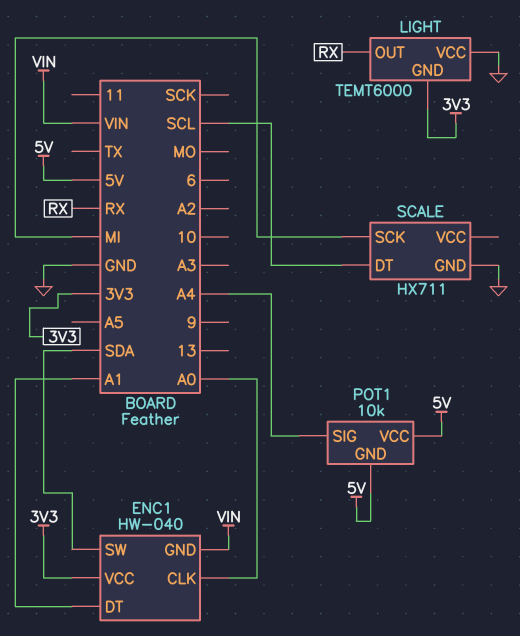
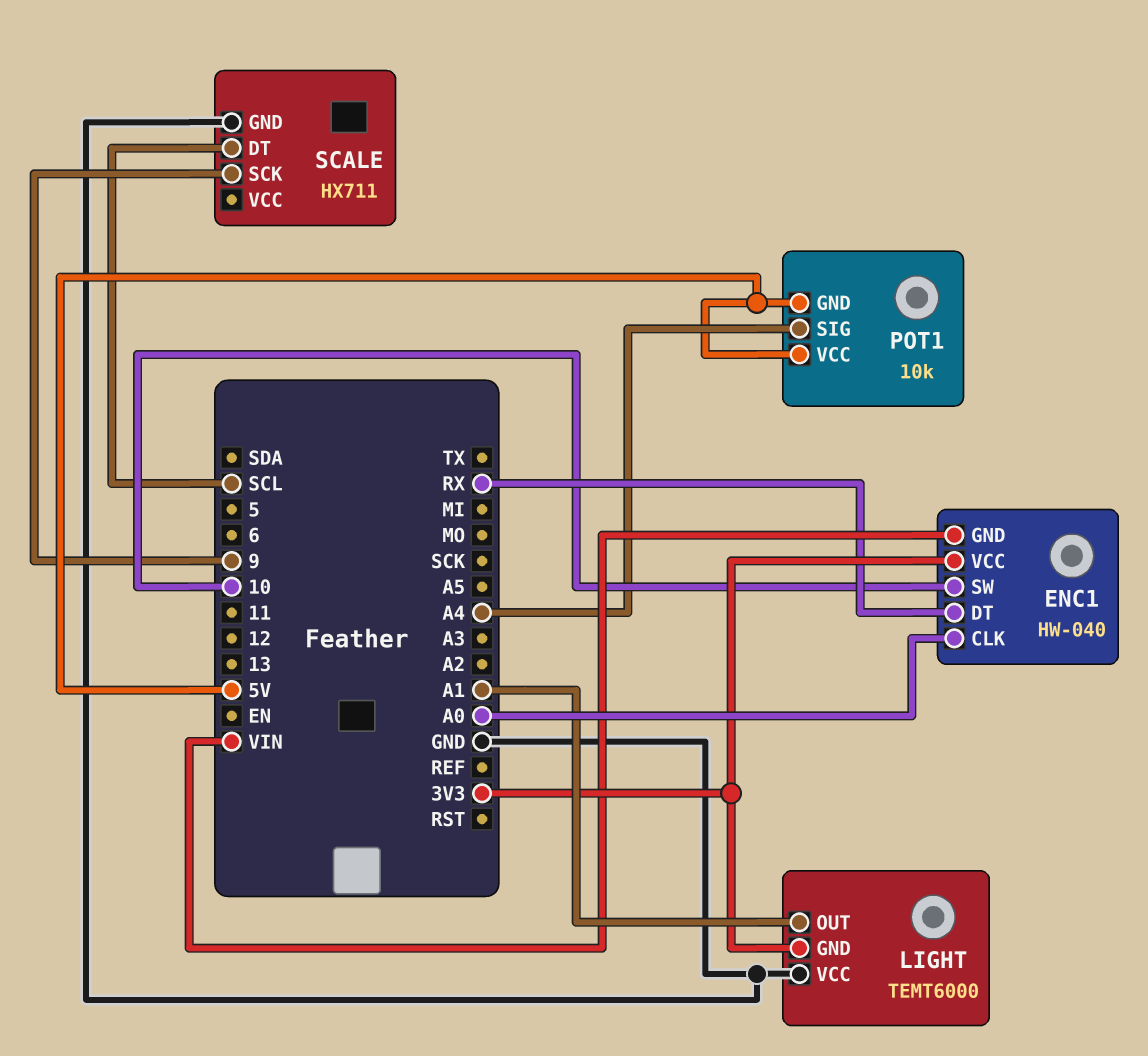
ENC1 pin DT: A1 -> RX
ENC1 pin SW: SDA -> 10
LIGHT pin OUT: RX -> A1
SCALE pin SCK: MI -> 9

